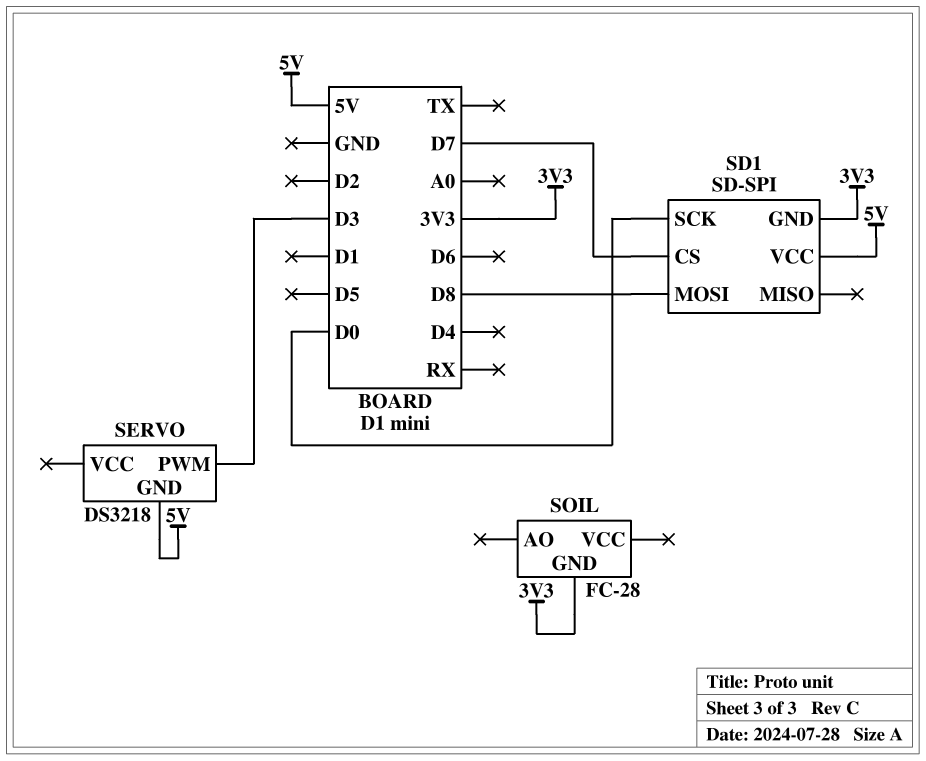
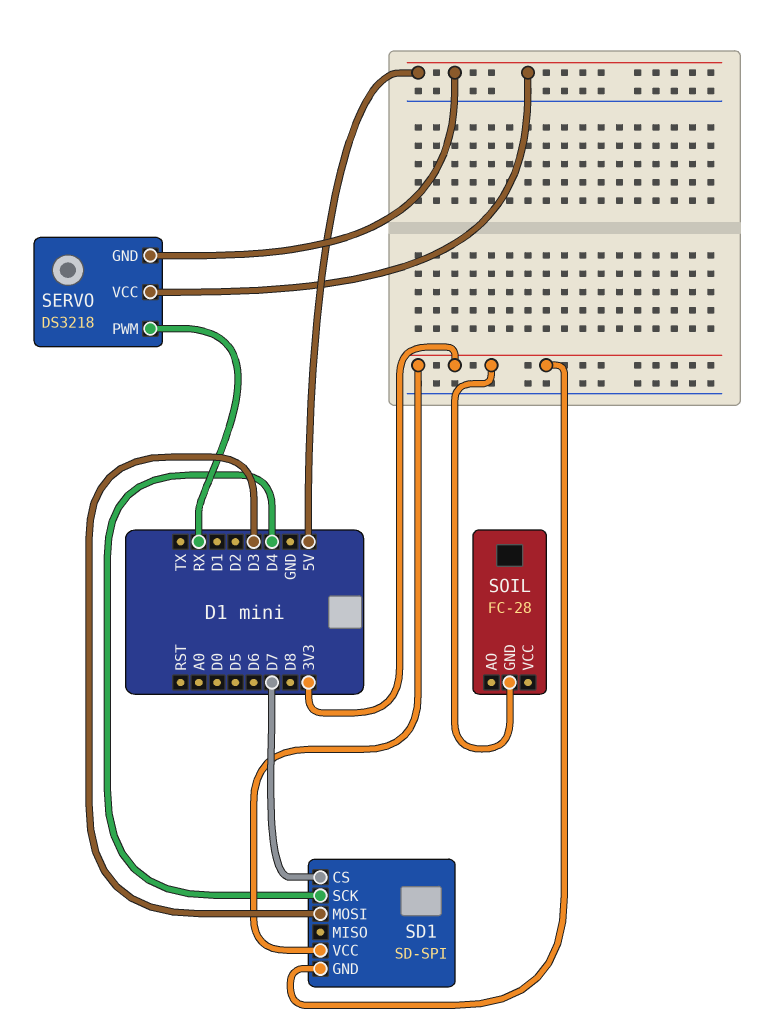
SD1 pin MOSI: D8 -> D3
SD1 pin SCK: D0 -> D4
SD1 pin VCC: 5V -> 3V3
SERVO pin PWM: D3 -> RX
SERVO pin VCC: none -> 5V

